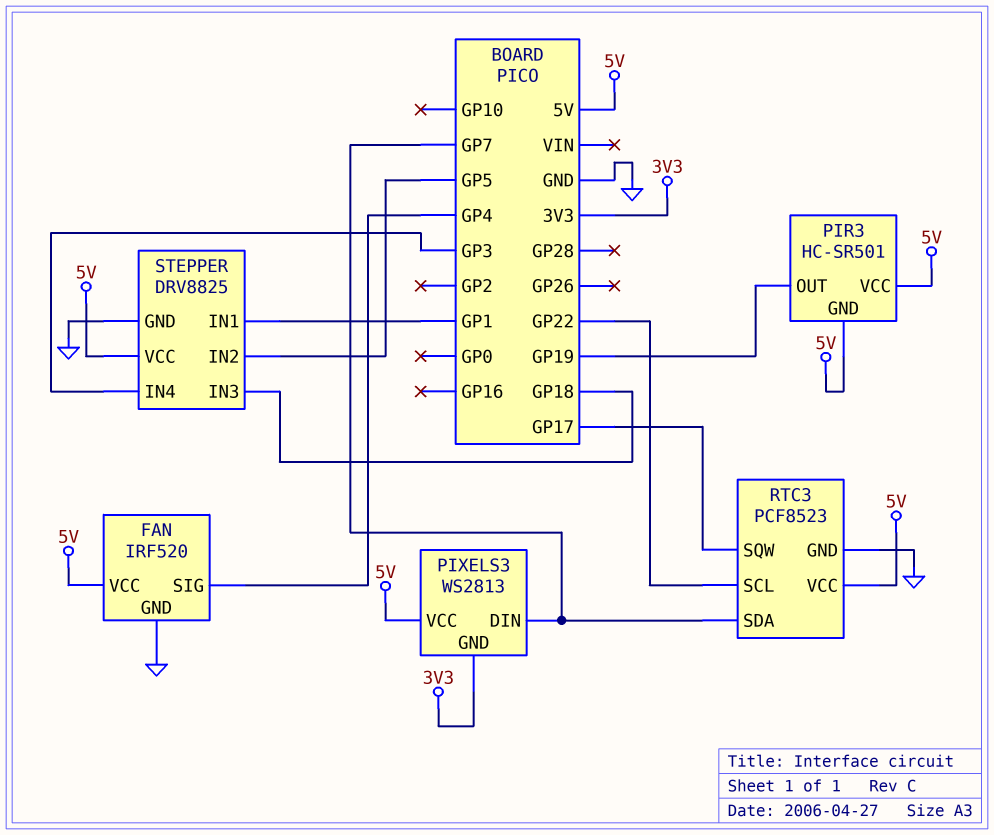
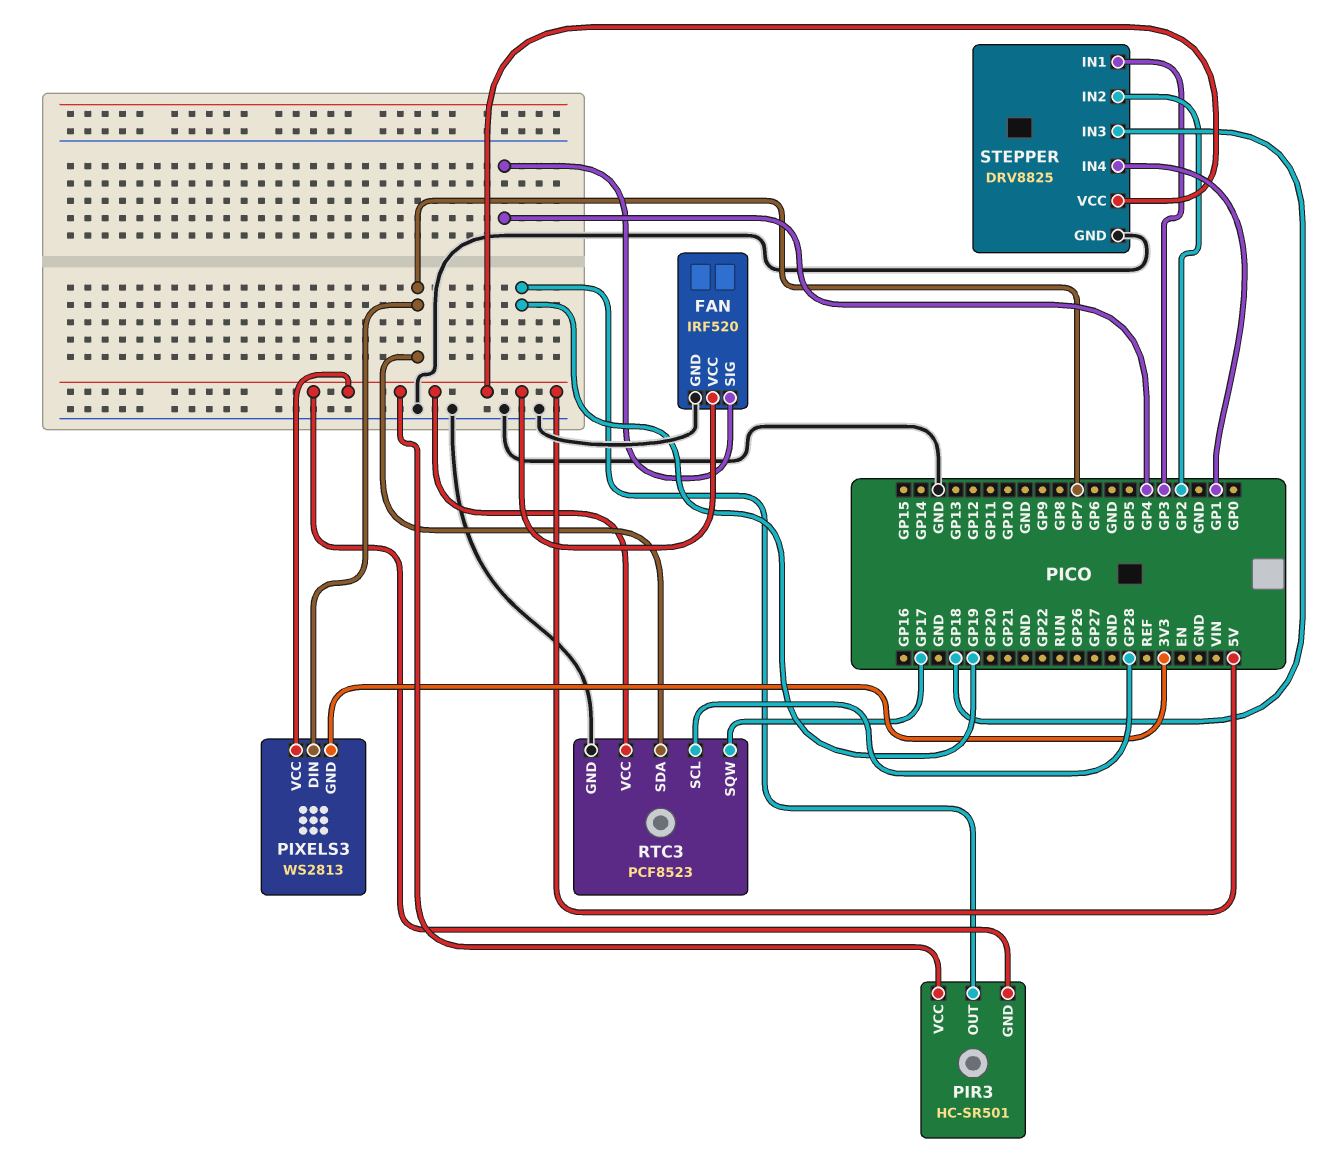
RTC3 pin SCL: GP22 -> GP28
STEPPER pin IN1: GP1 -> GP3
STEPPER pin IN2: GP5 -> GP2
STEPPER pin IN4: GP3 -> GP1

